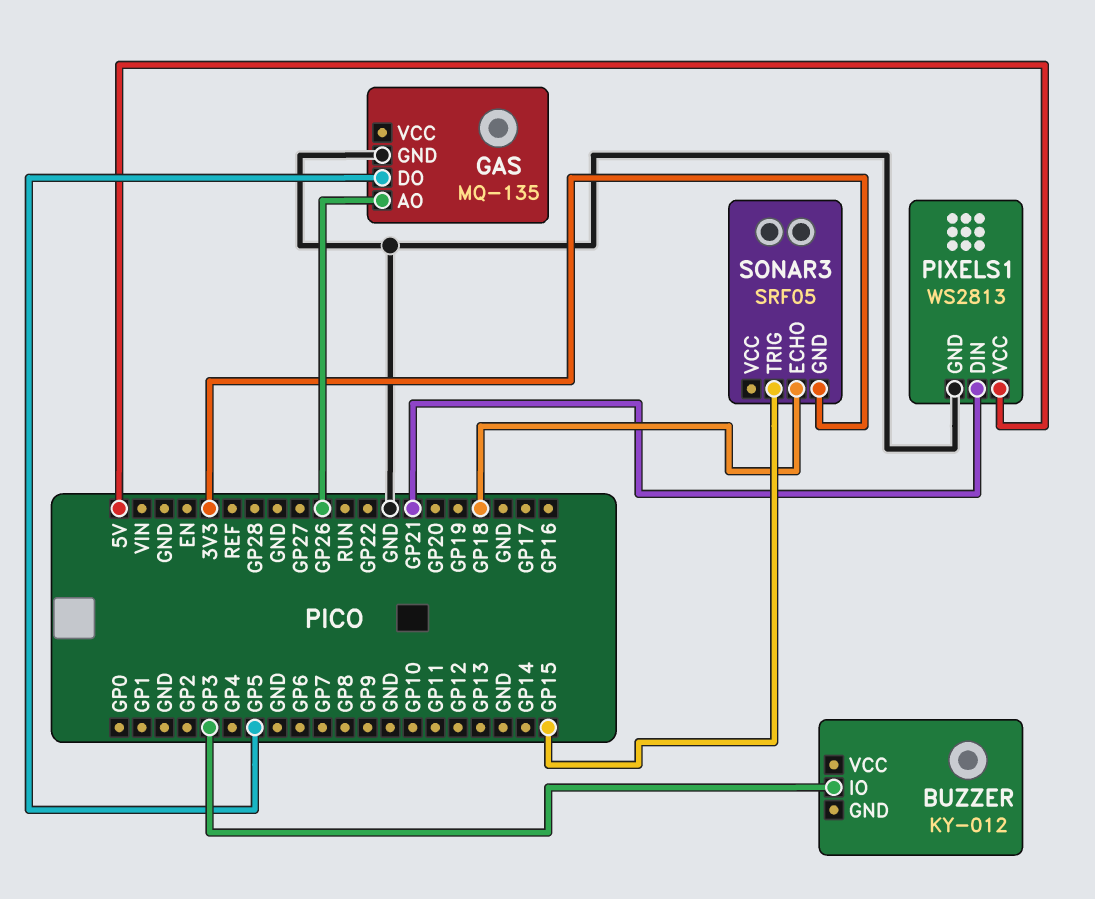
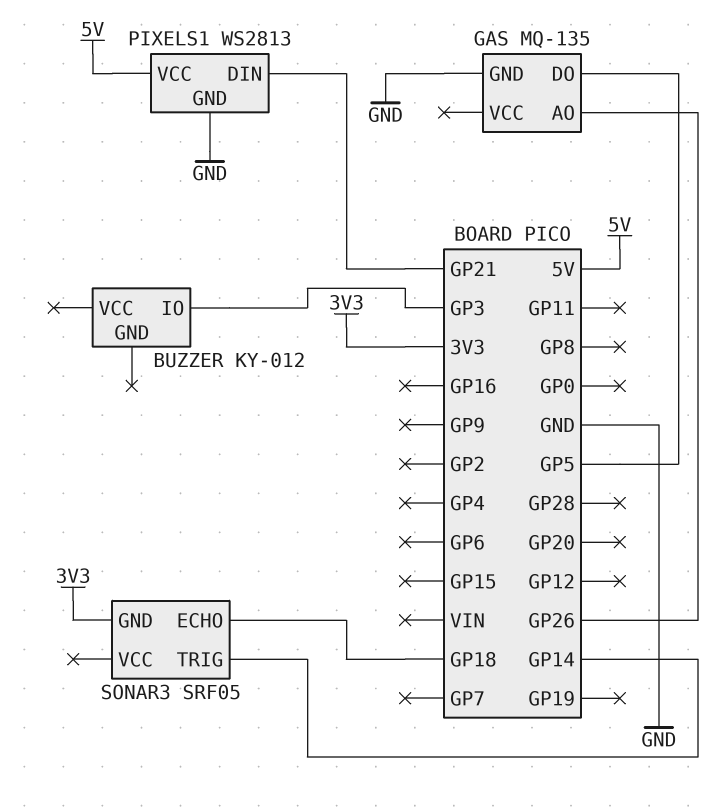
SONAR3 pin TRIG: GP15 -> GP14

